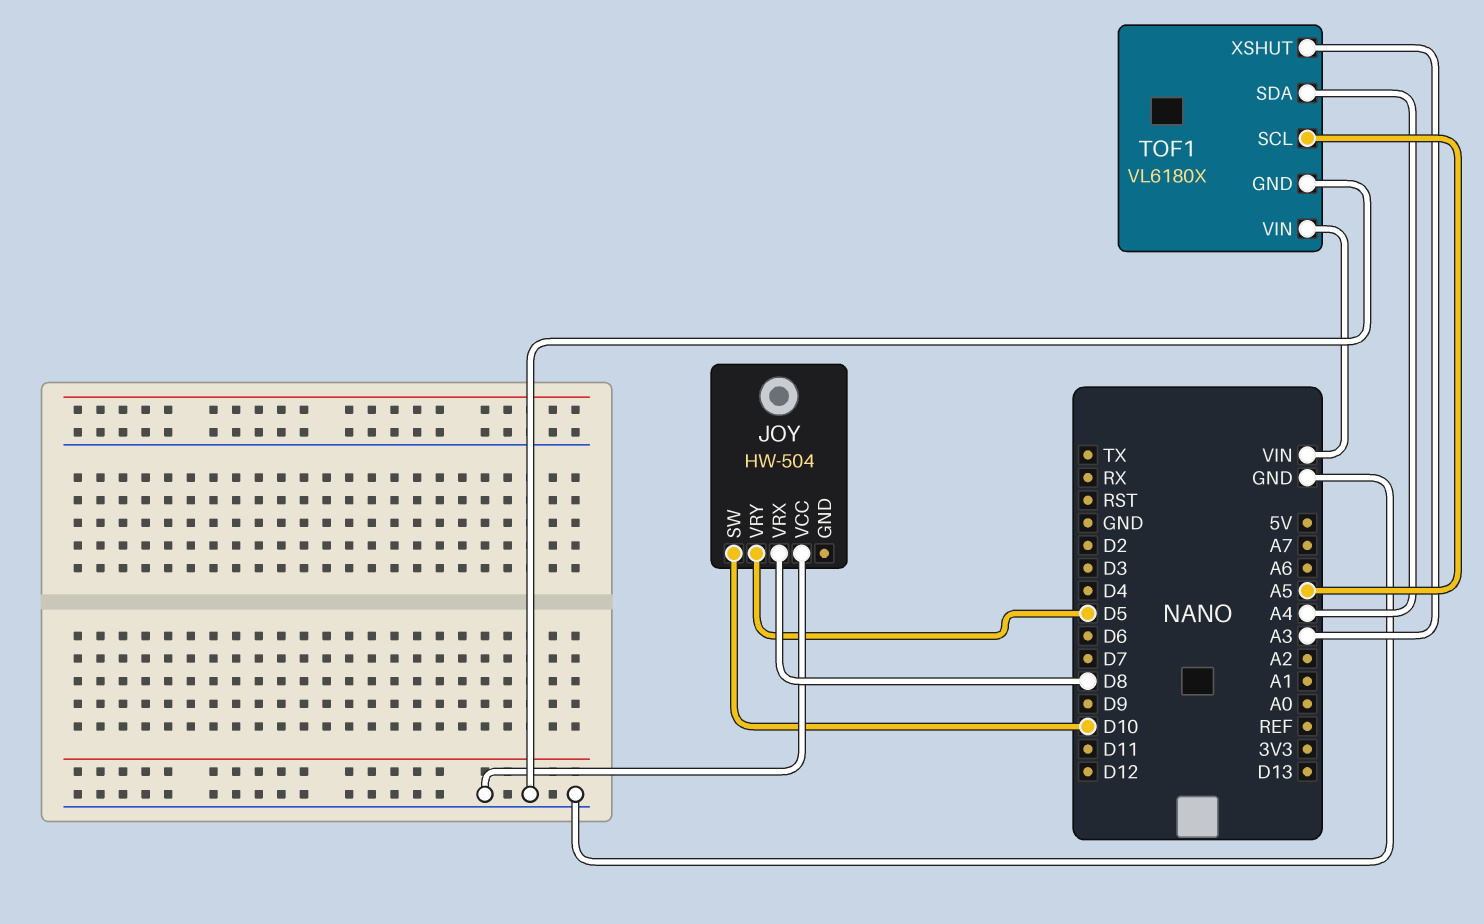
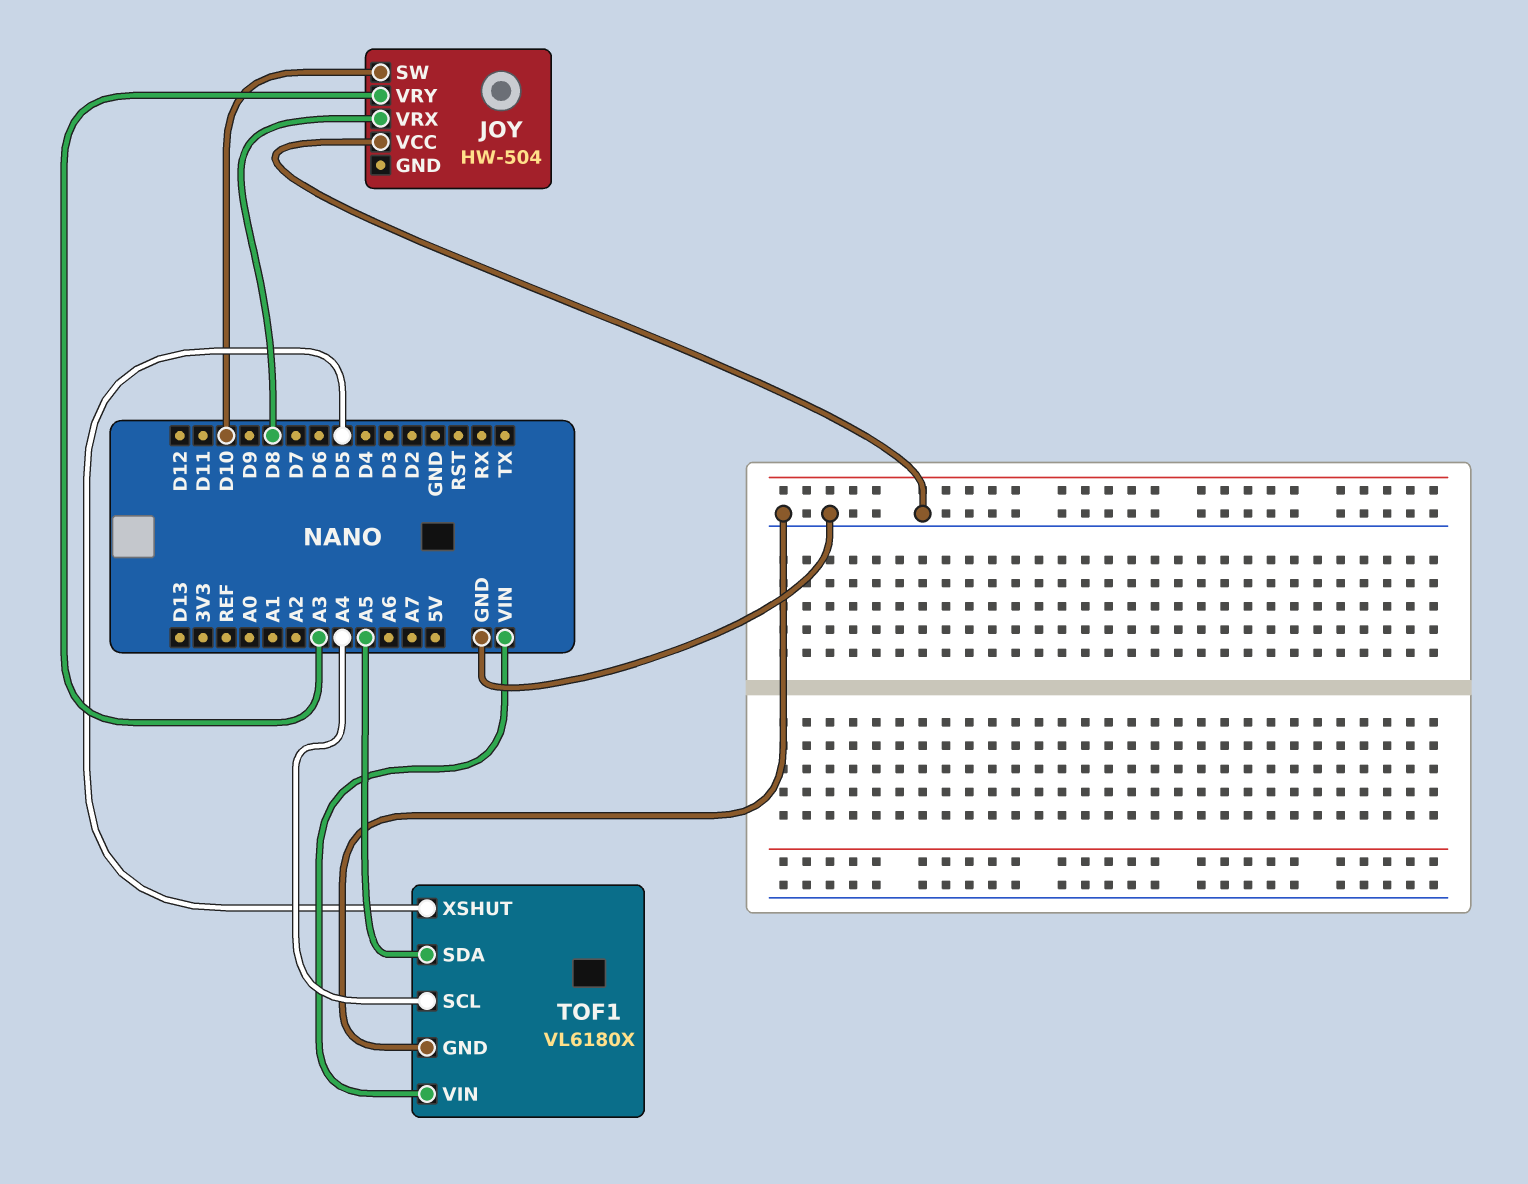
JOY pin VRY: D5 -> A3
TOF1 pin SCL: A5 -> A4
TOF1 pin SDA: A4 -> A5
TOF1 pin XSHUT: A3 -> D5

